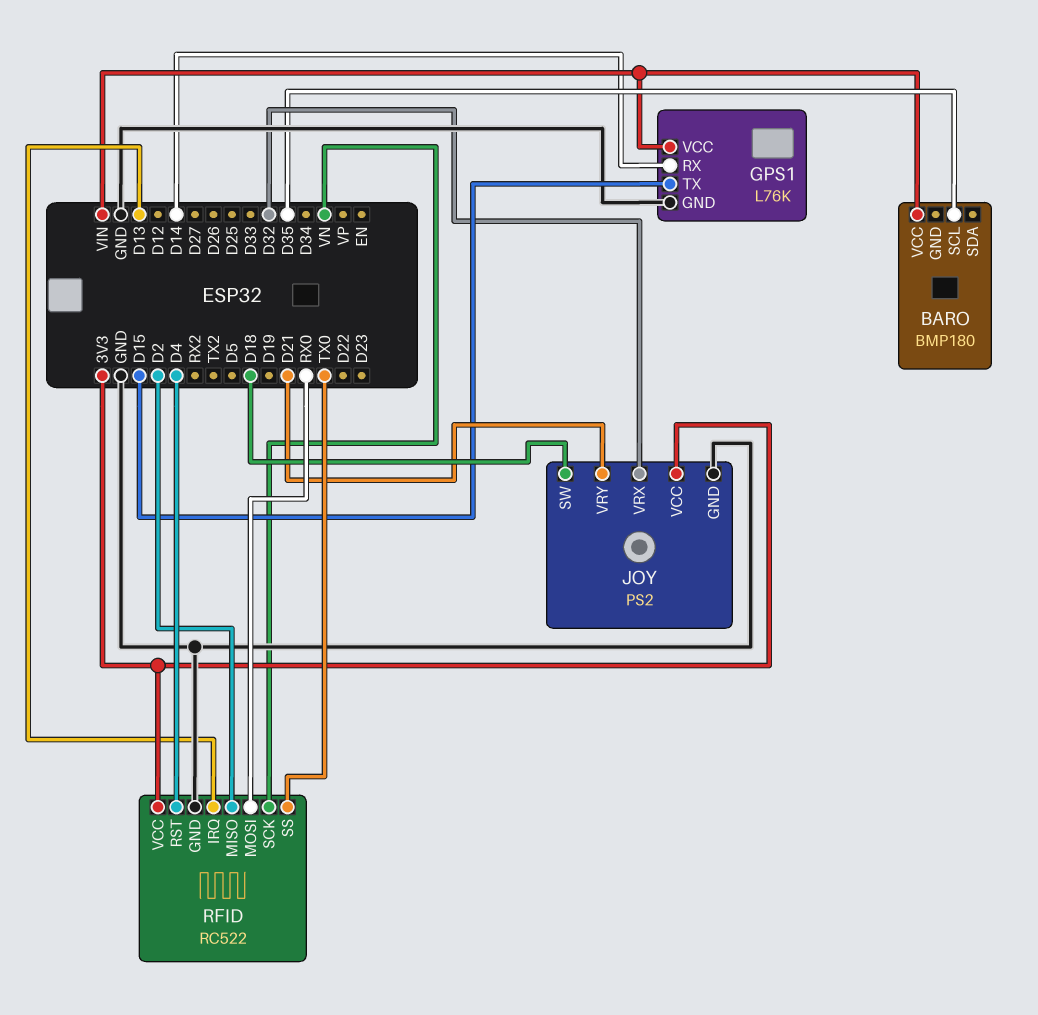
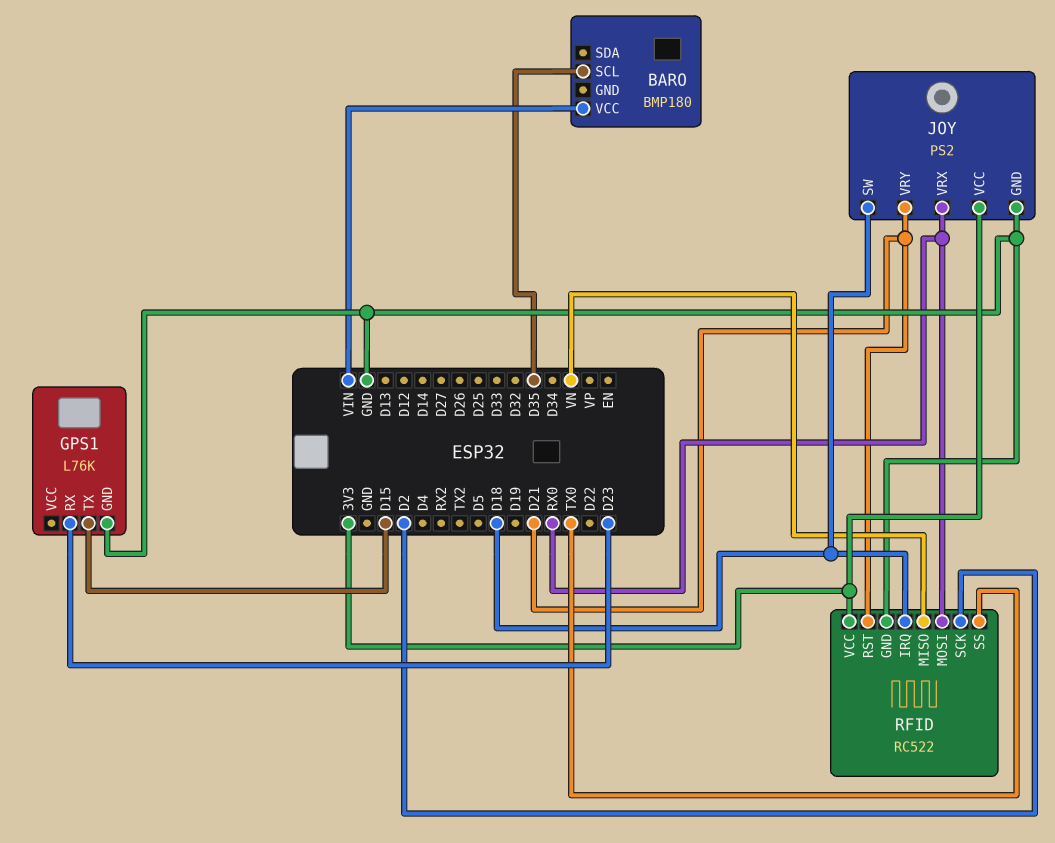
GPS1 pin RX: D14 -> D23
GPS1 pin VCC: VIN -> none
JOY pin VRX: D32 -> RX0
RFID pin IRQ: D13 -> D18
RFID pin MISO: D2 -> VN
RFID pin RST: D4 -> D21
RFID pin SCK: VN -> D2

